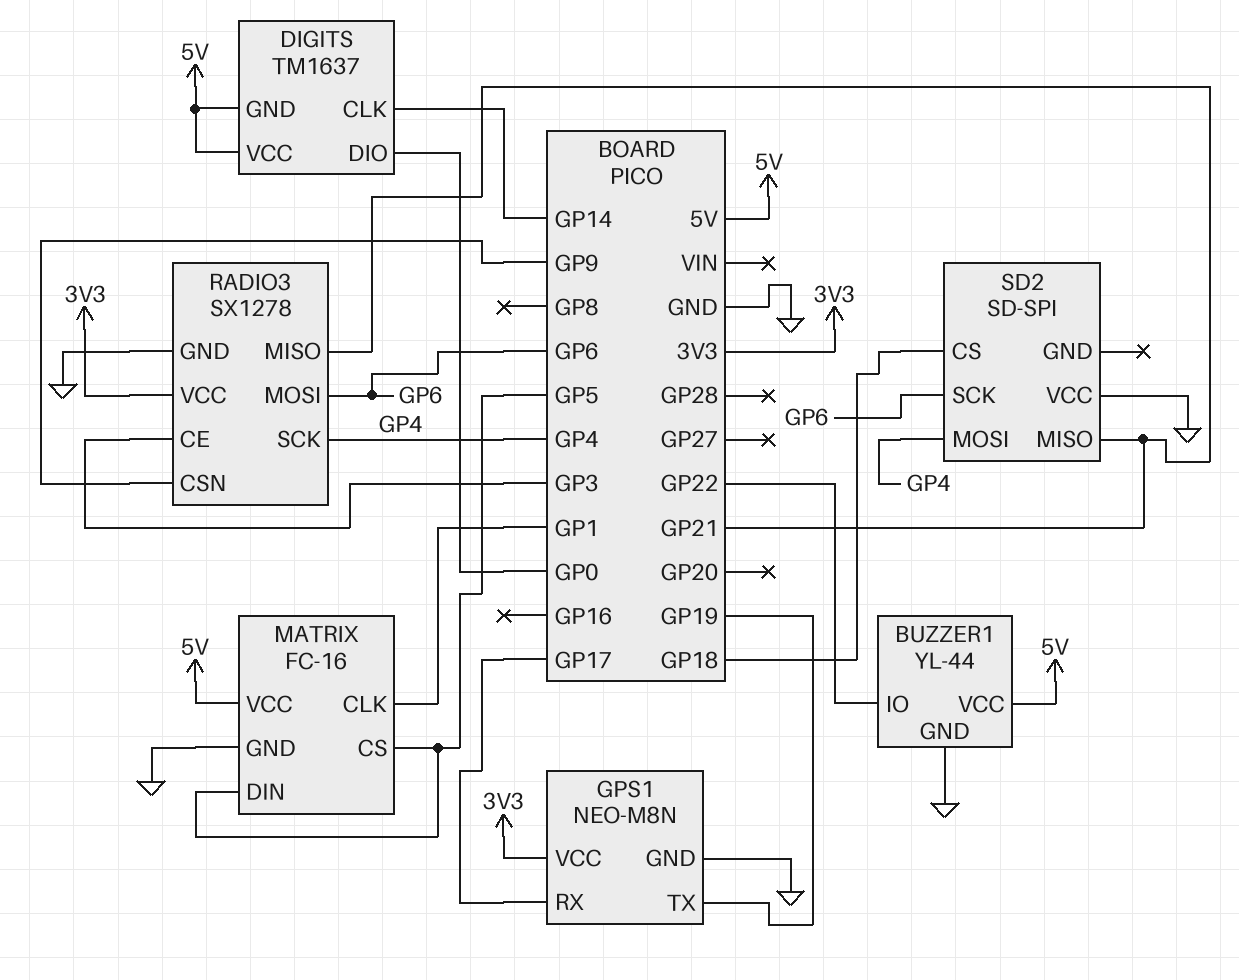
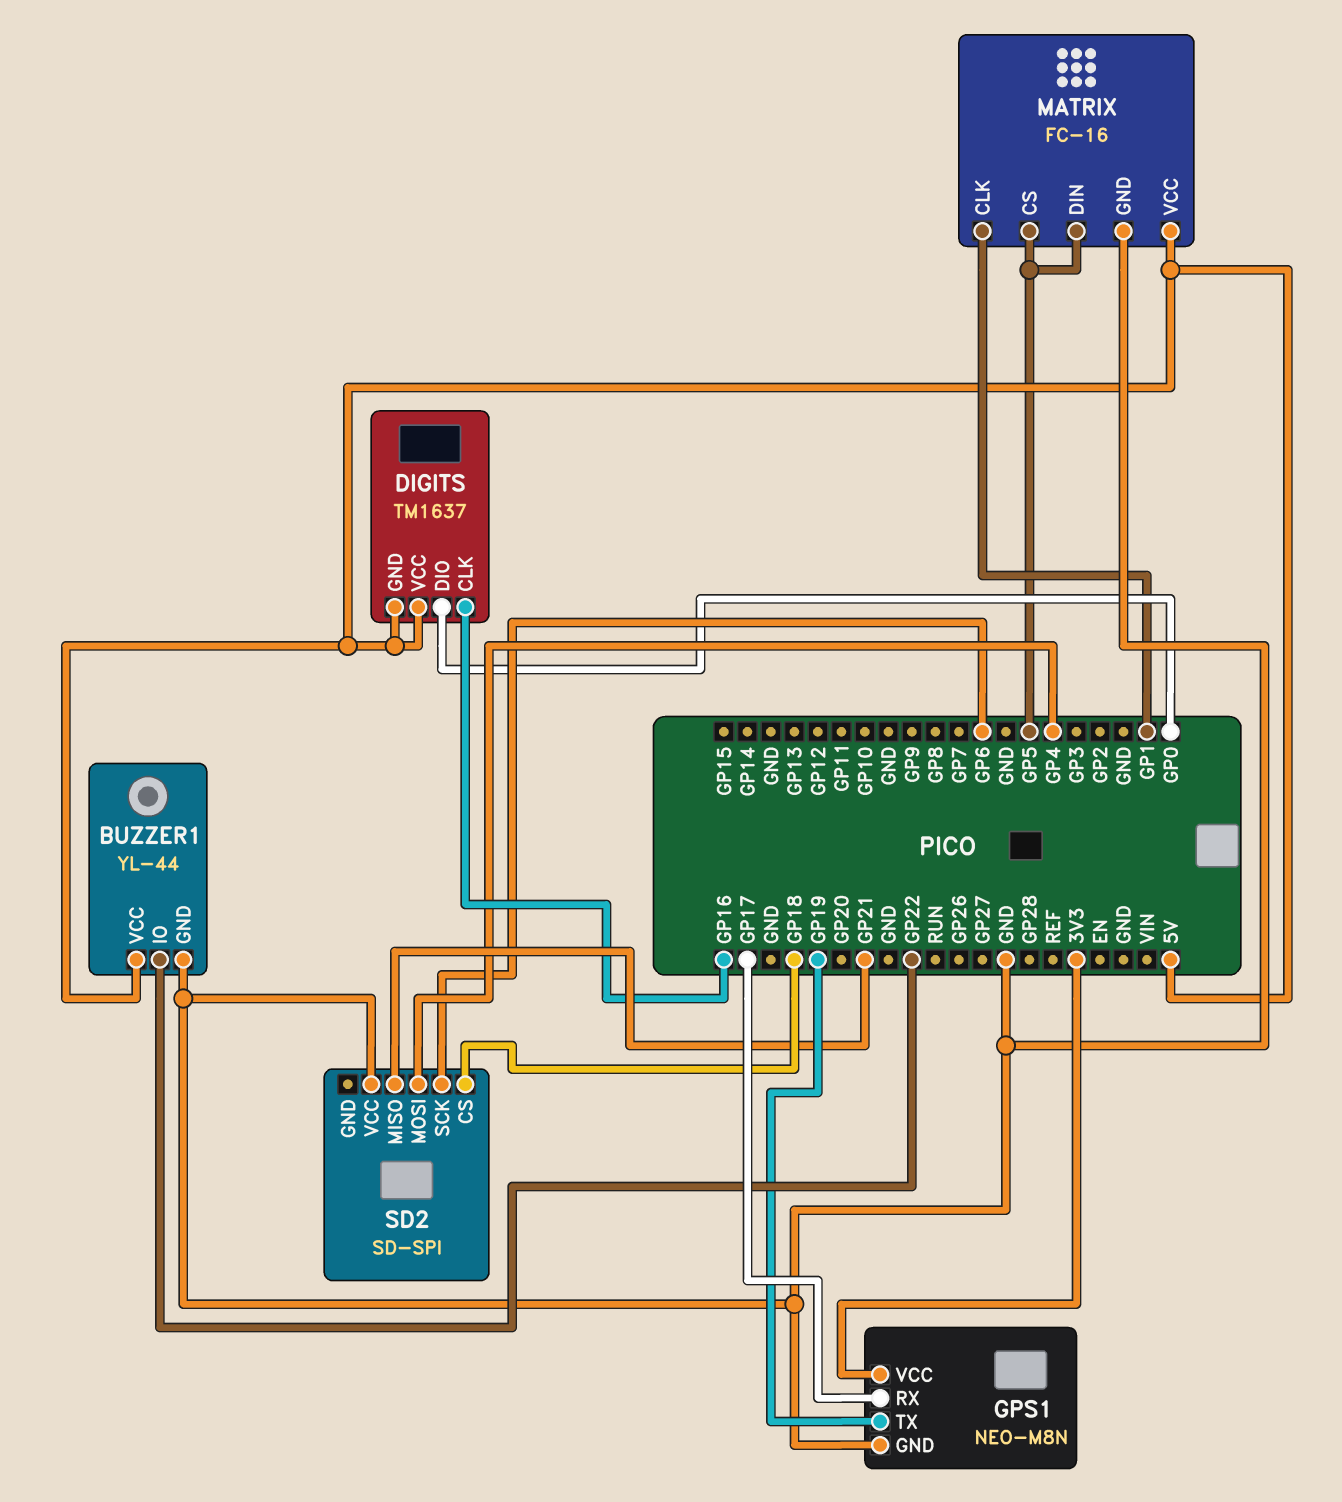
DIGITS pin CLK: GP14 -> GP16
RADIO3: SX1278 -> none
RADIO3 pin CE: GP3 -> none
RADIO3 pin CSN: GP9 -> none
RADIO3 pin GND: GND -> none
RADIO3 pin MISO: GP21 -> none
RADIO3 pin MOSI: GP6 -> none
RADIO3 pin SCK: GP4 -> none
RADIO3 pin VCC: 3V3 -> none

